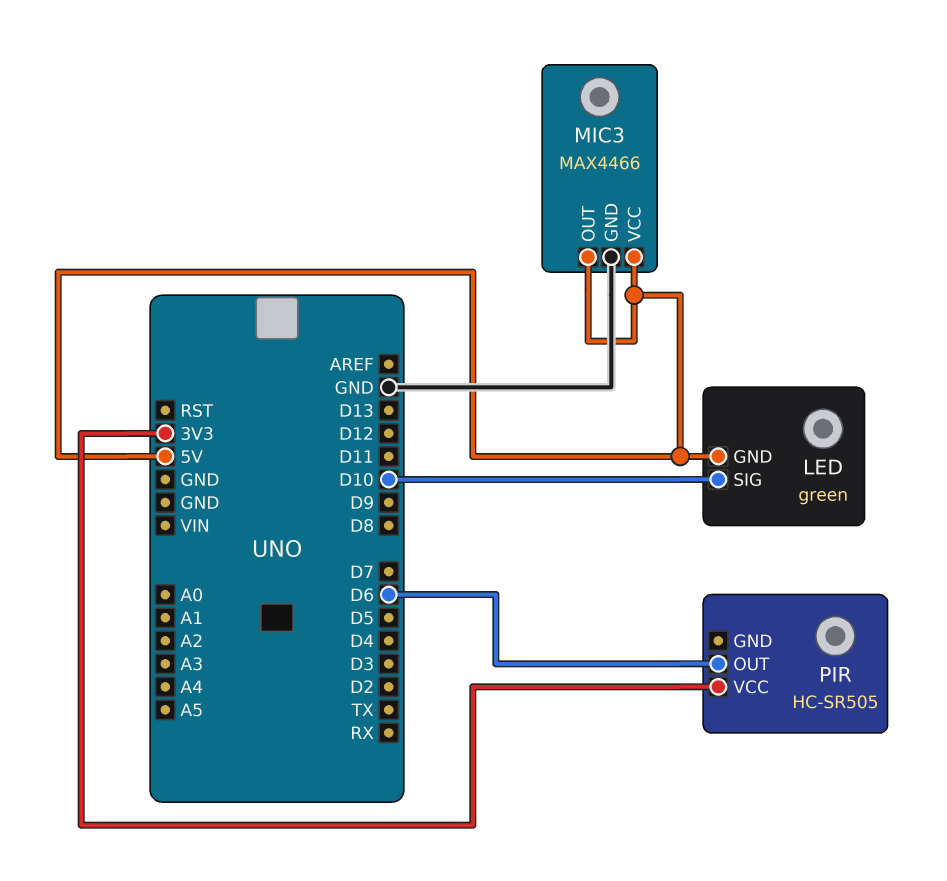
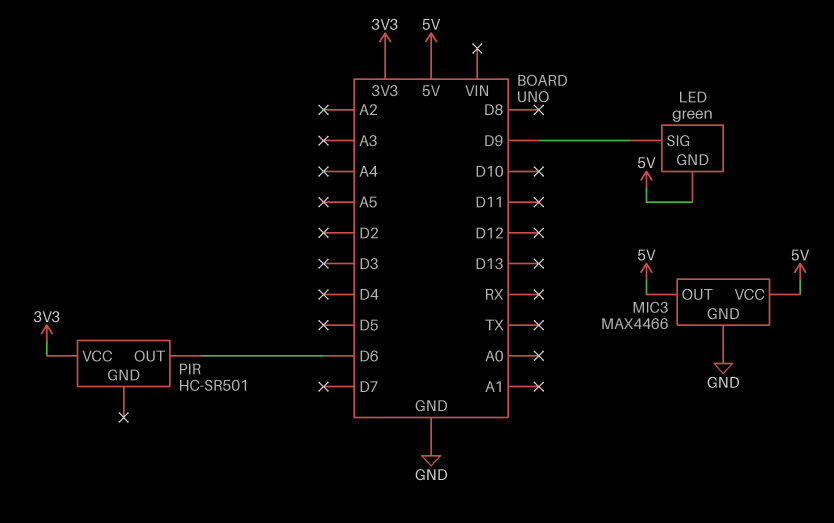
LED pin SIG: D10 -> D9
PIR: HC-SR505 -> HC-SR501

